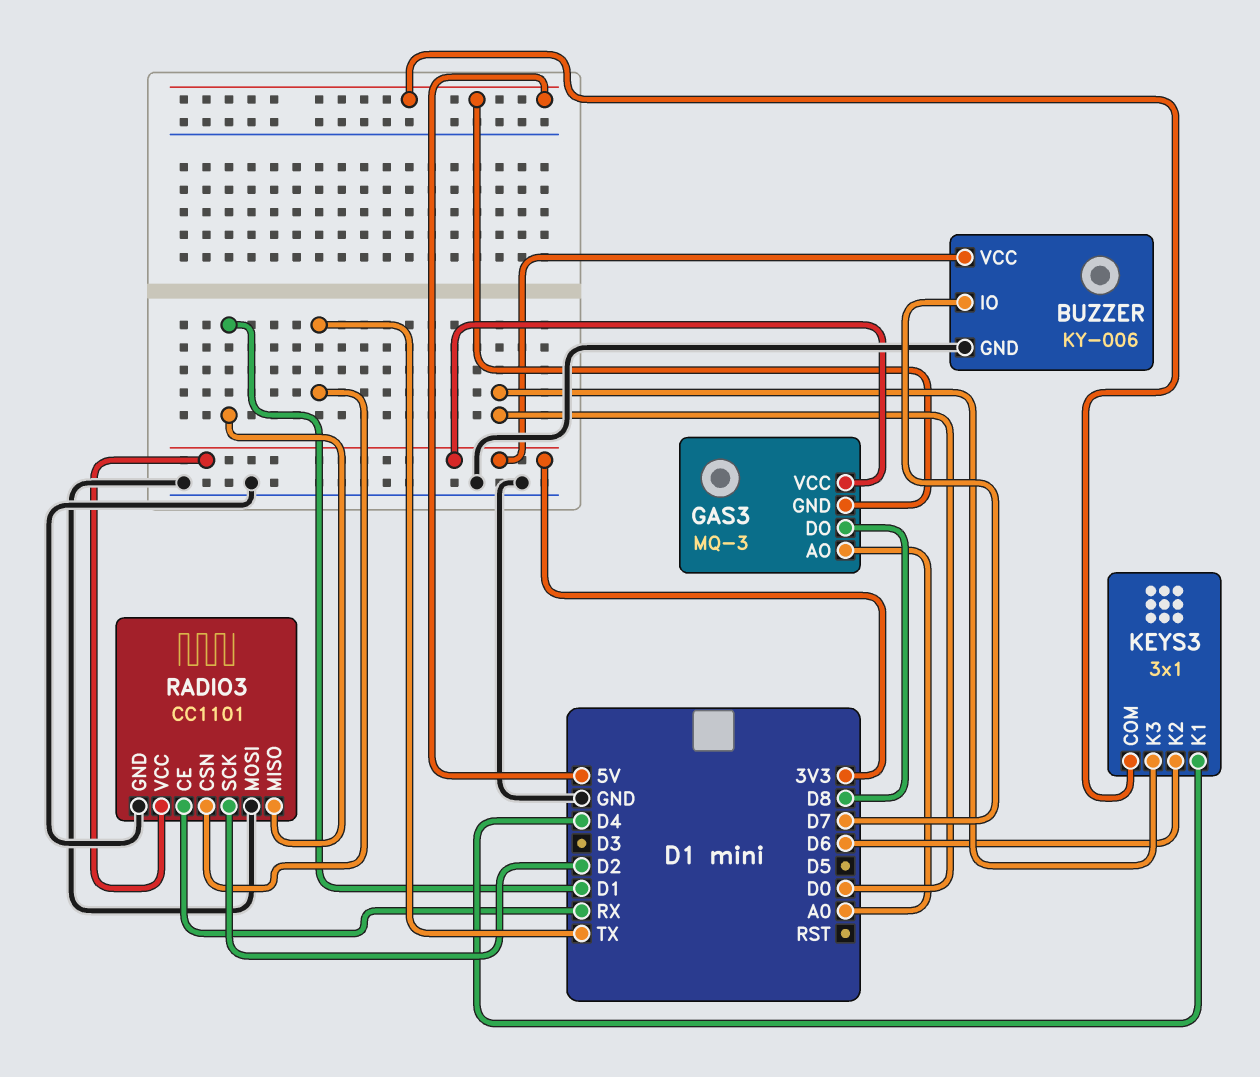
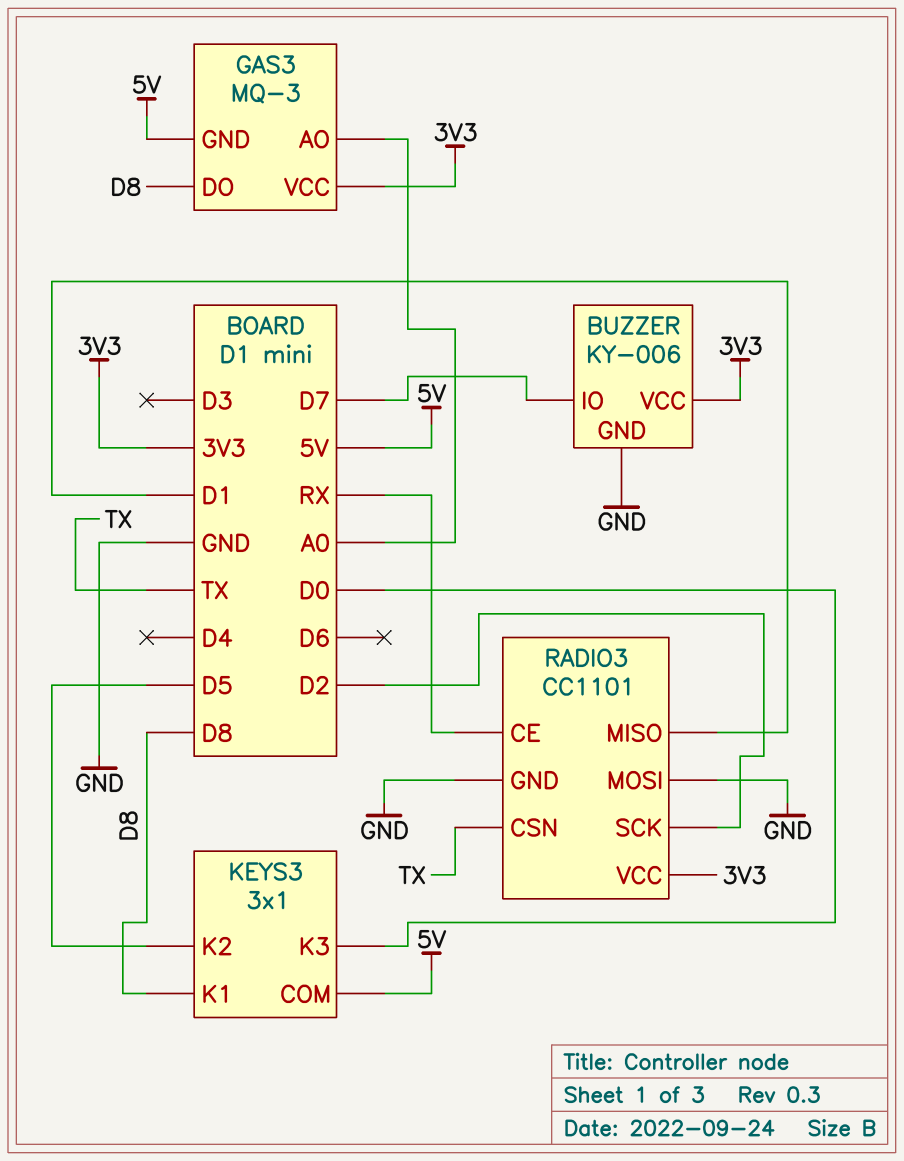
KEYS3 pin K1: D4 -> D8
KEYS3 pin K2: D6 -> D5

